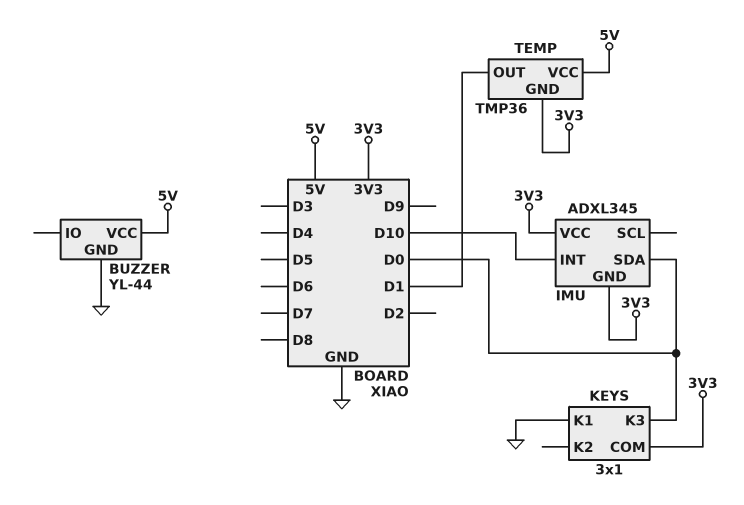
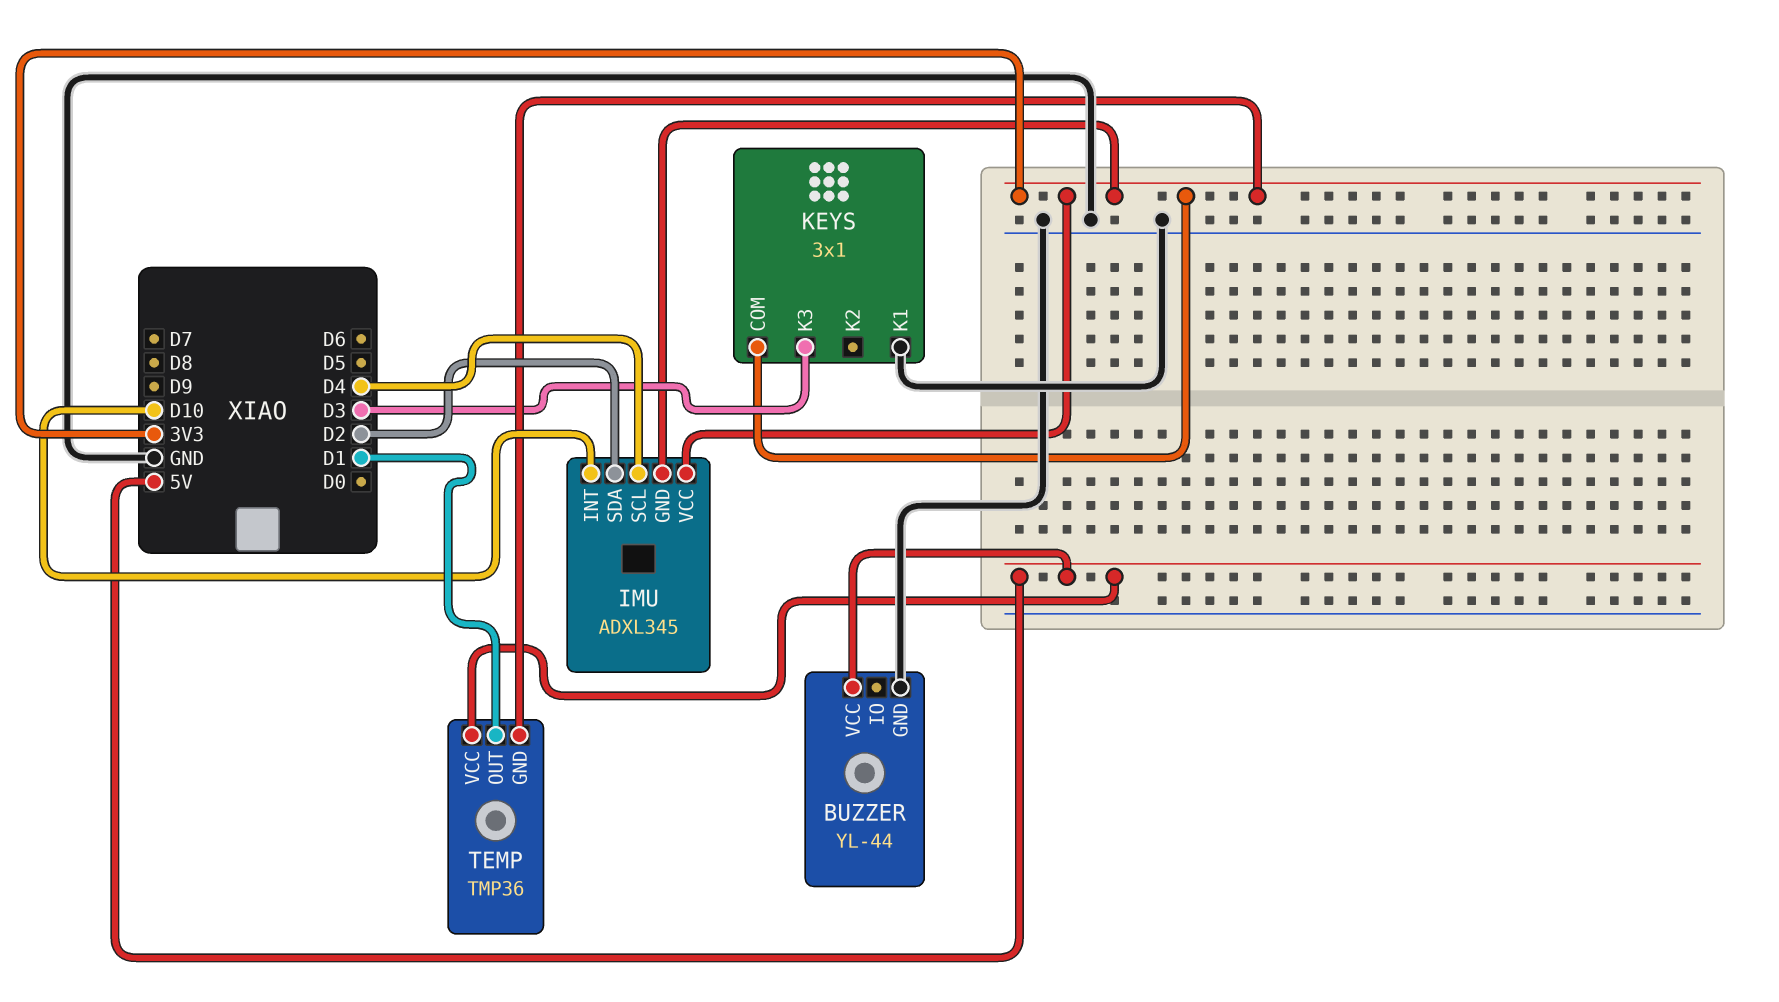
IMU pin SCL: none -> D4
IMU pin SDA: D0 -> D2
KEYS pin K3: D0 -> D3

